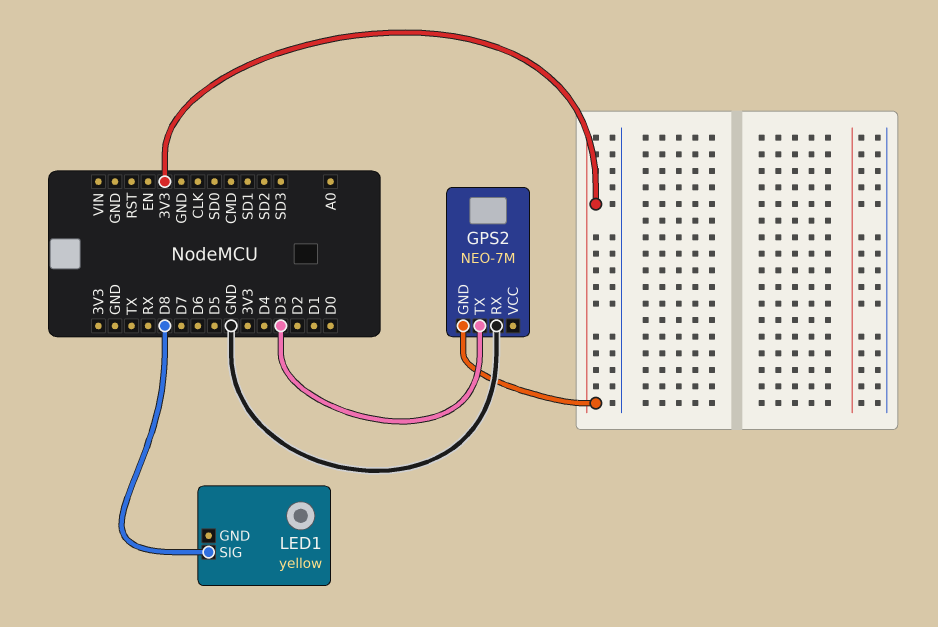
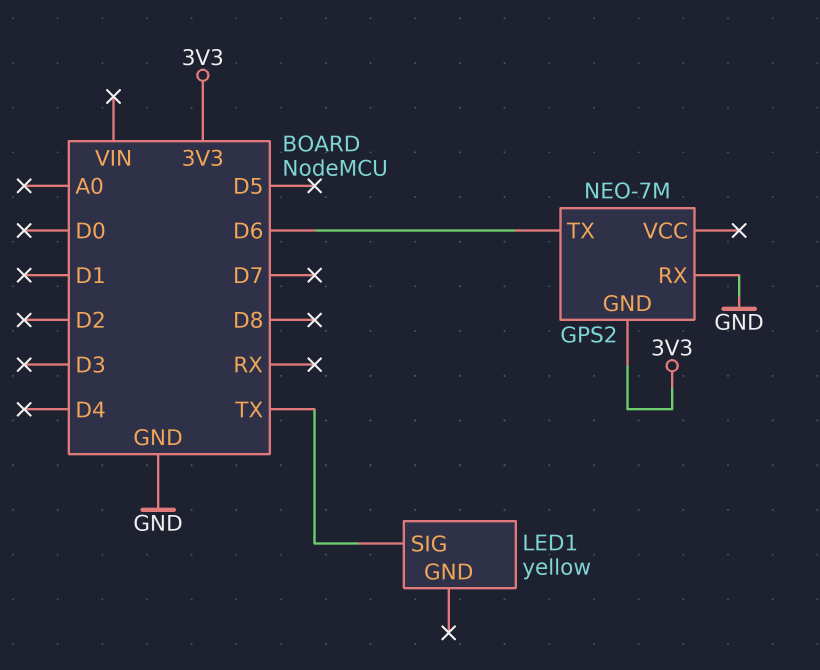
GPS2 pin TX: D3 -> D6
LED1 pin SIG: D8 -> TX

